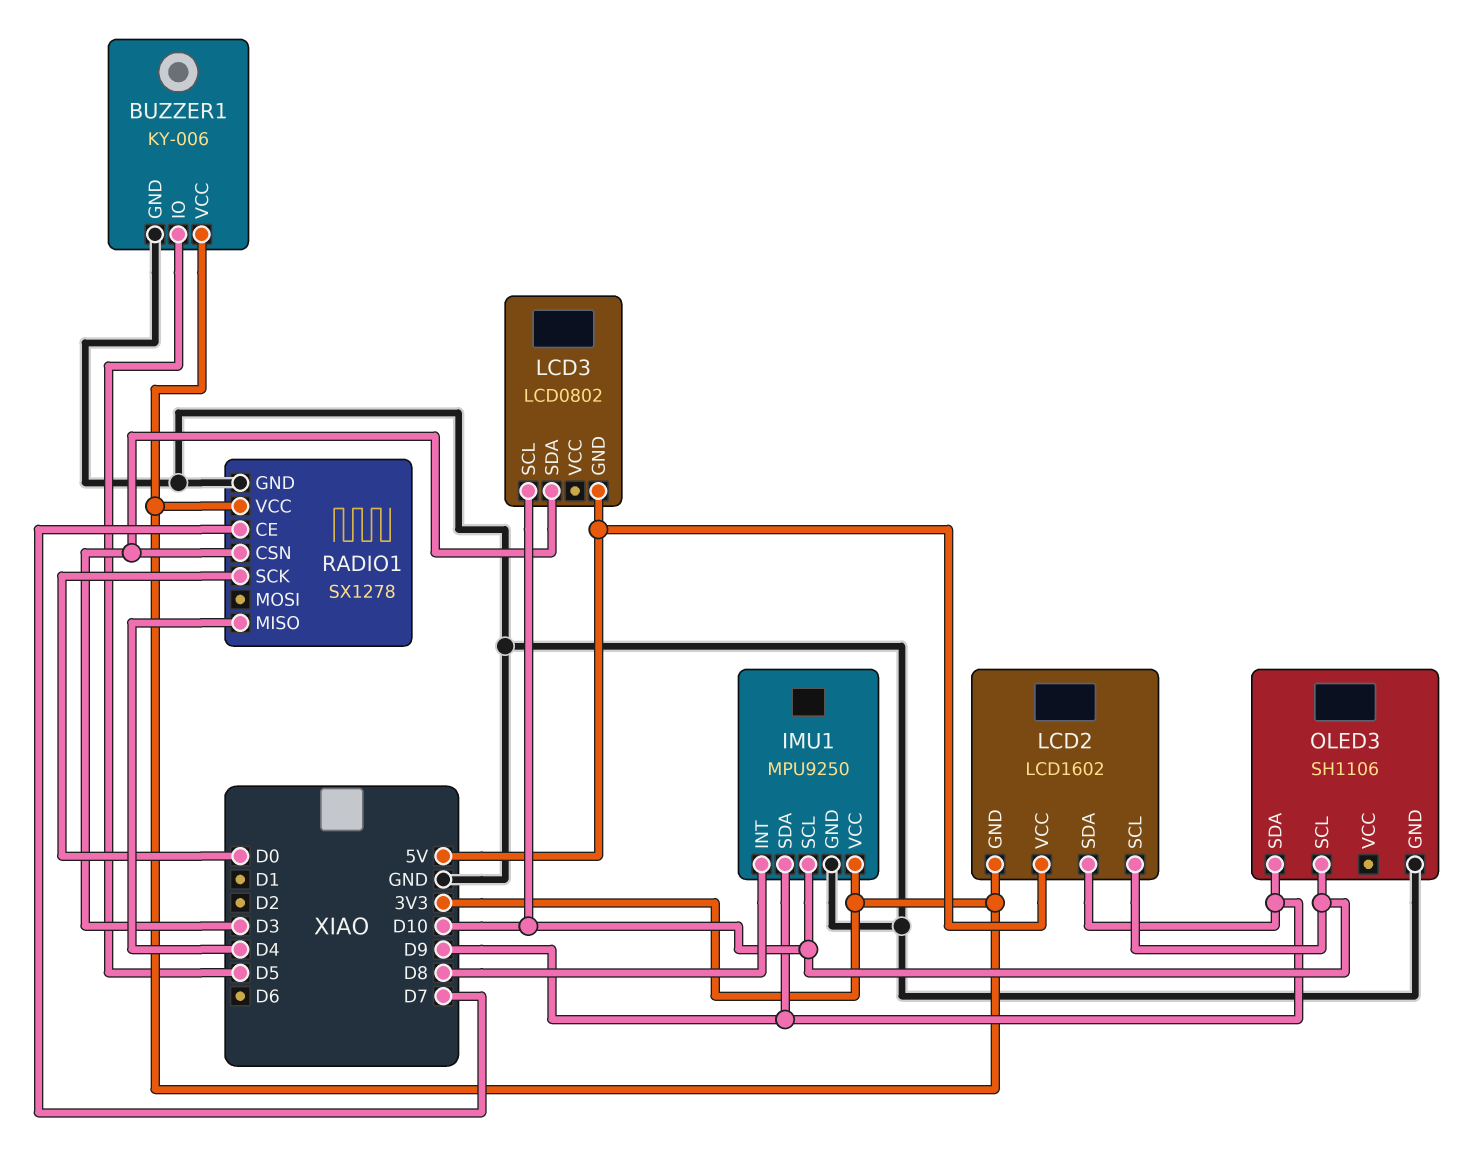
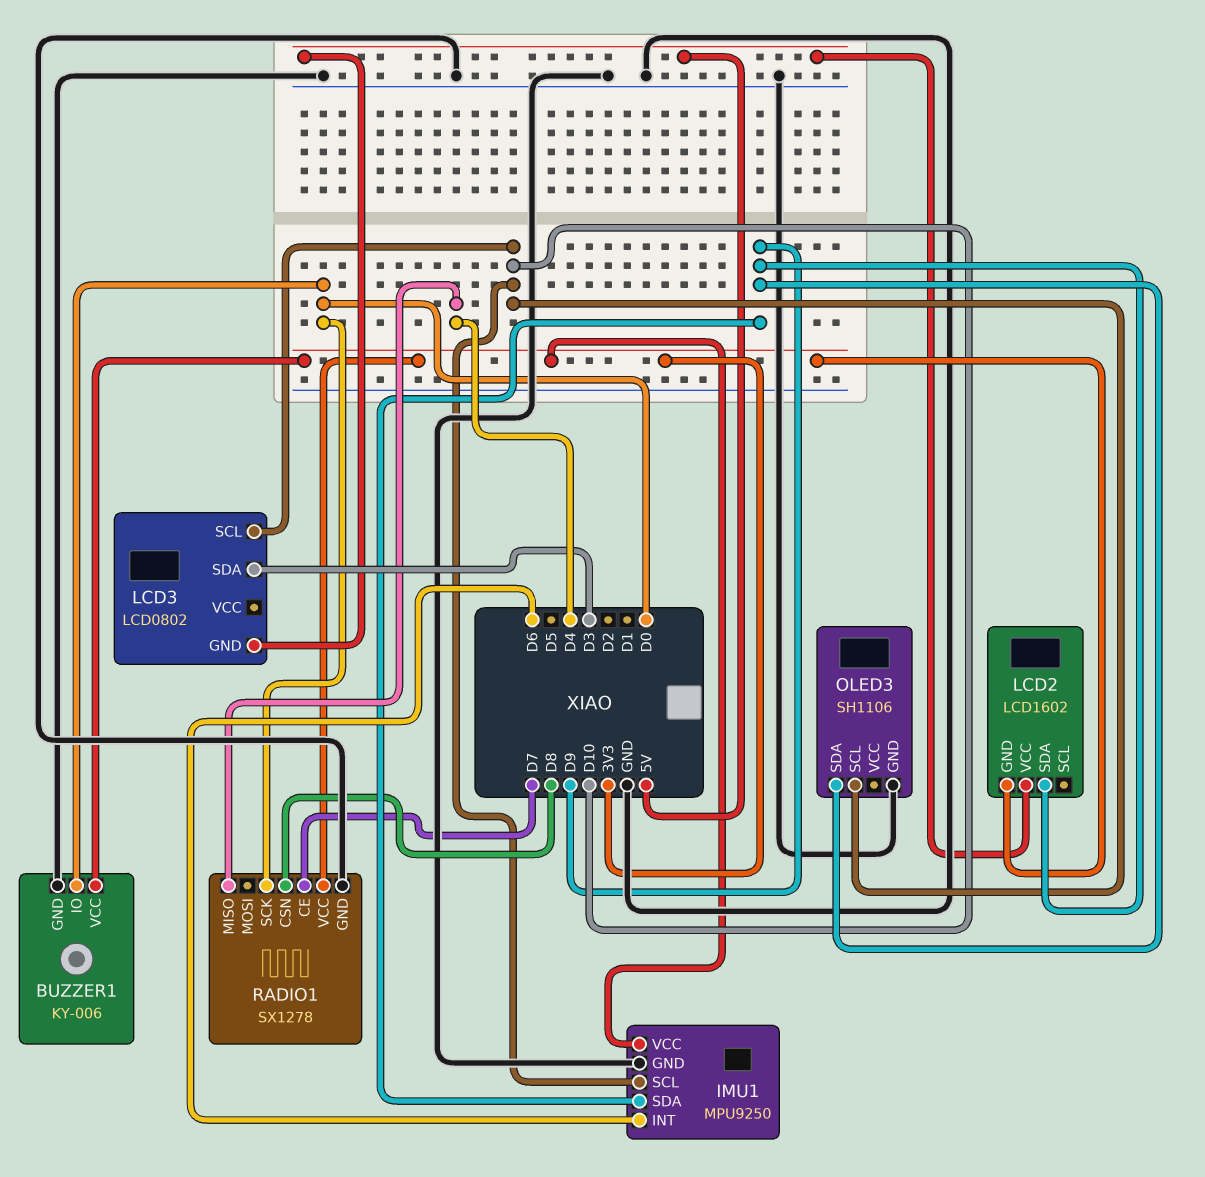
BUZZER1 pin IO: D5 -> D0
IMU1 pin INT: D8 -> D6
LCD2 pin SCL: D10 -> none
RADIO1 pin CSN: D3 -> D8

